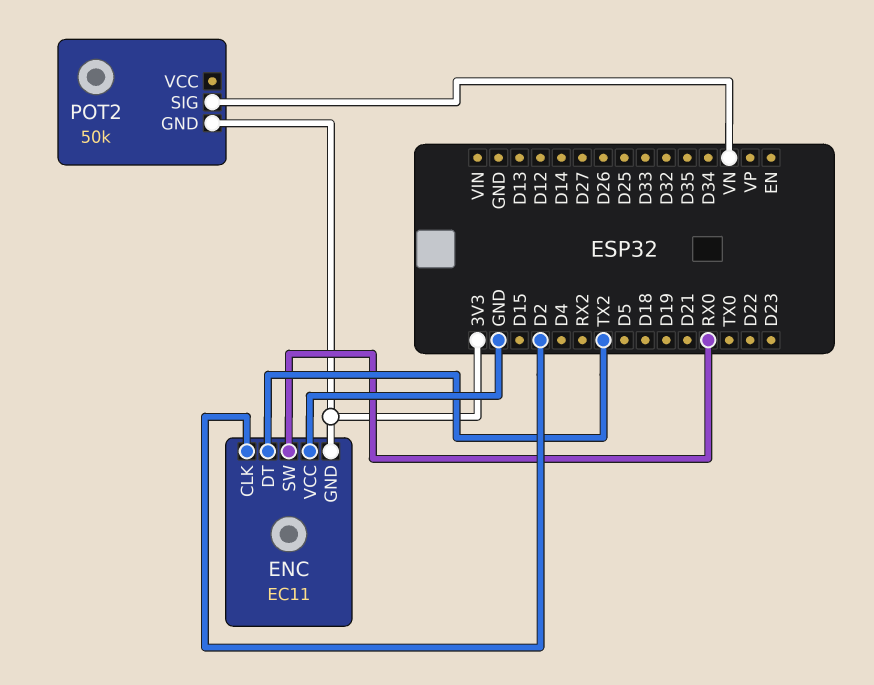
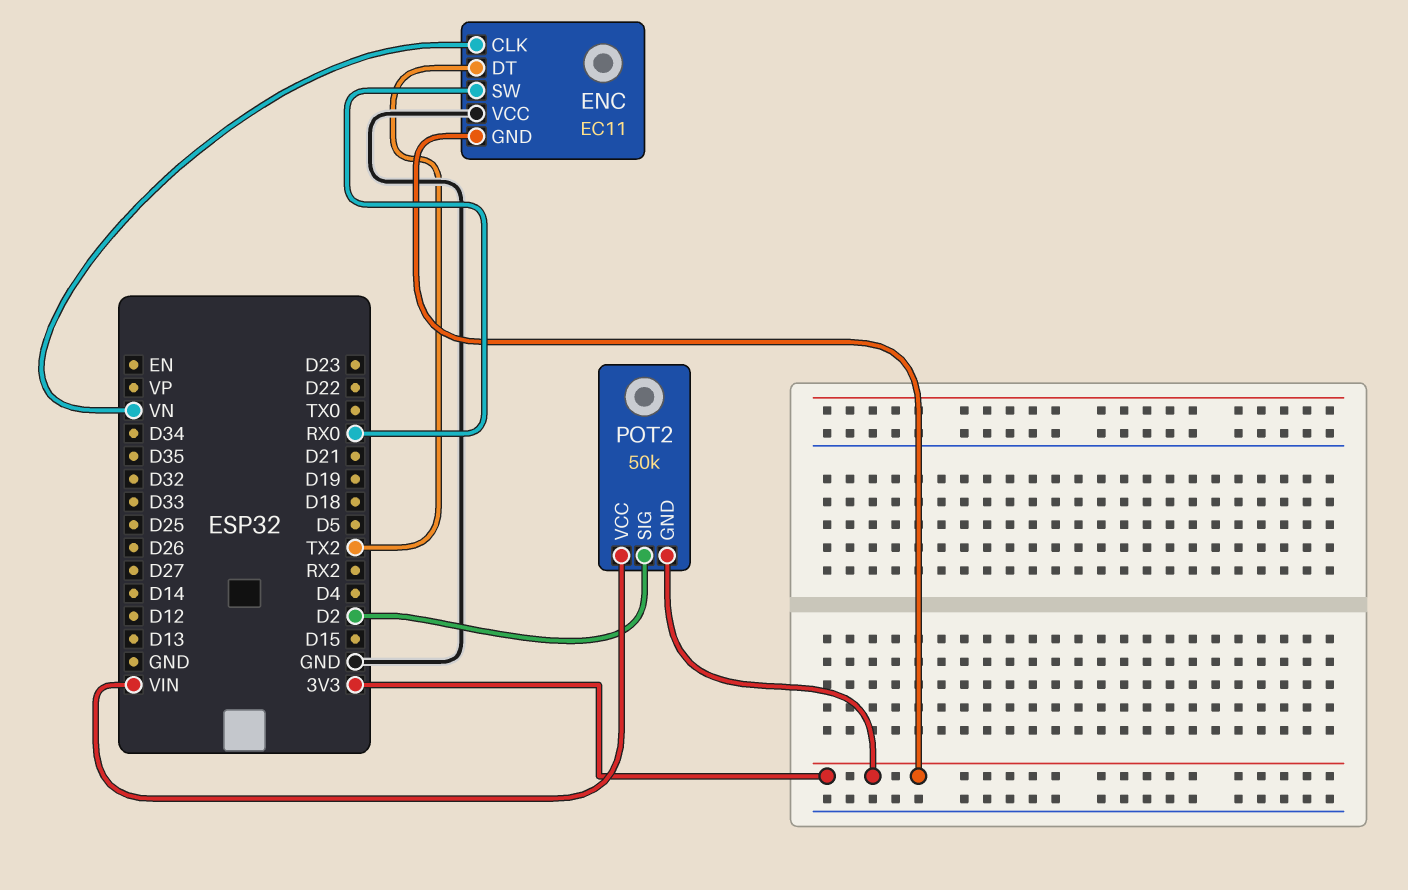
ENC pin CLK: D2 -> VN
POT2 pin SIG: VN -> D2
POT2 pin VCC: none -> VIN

